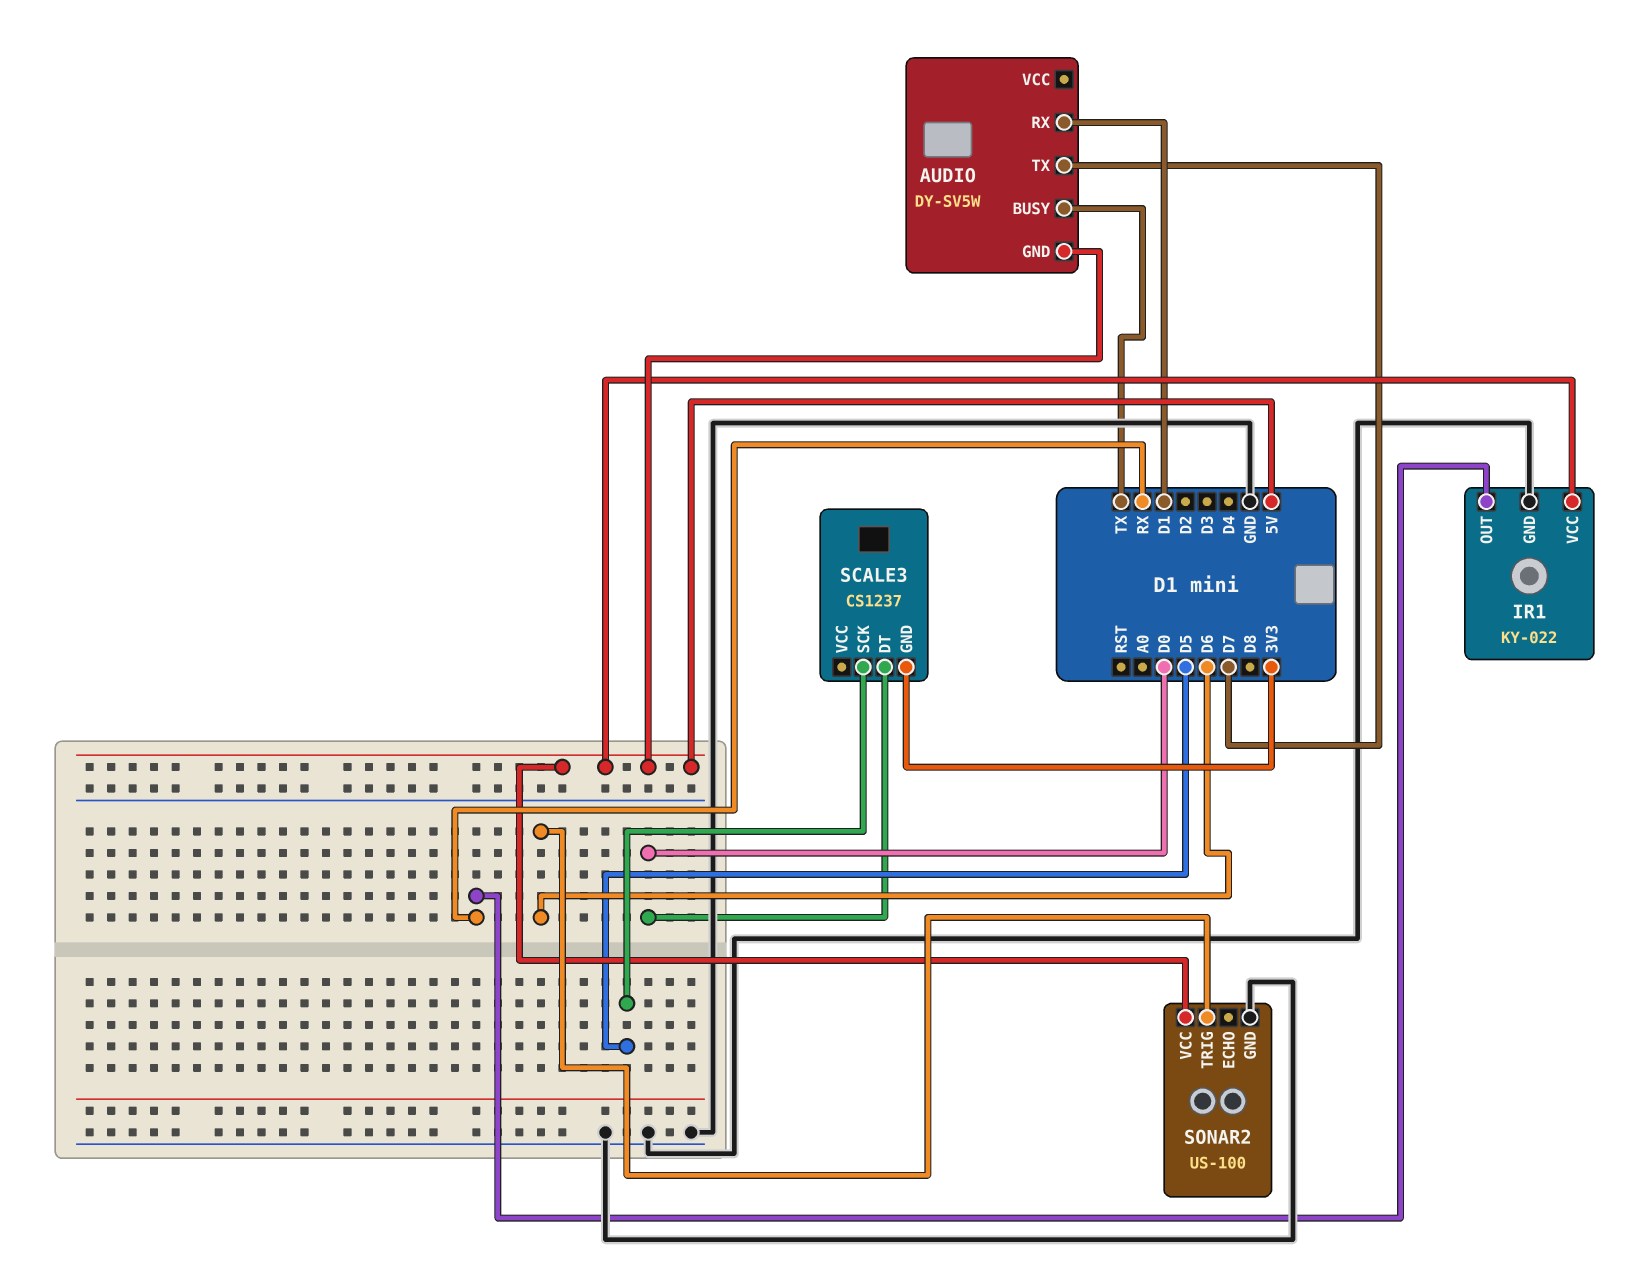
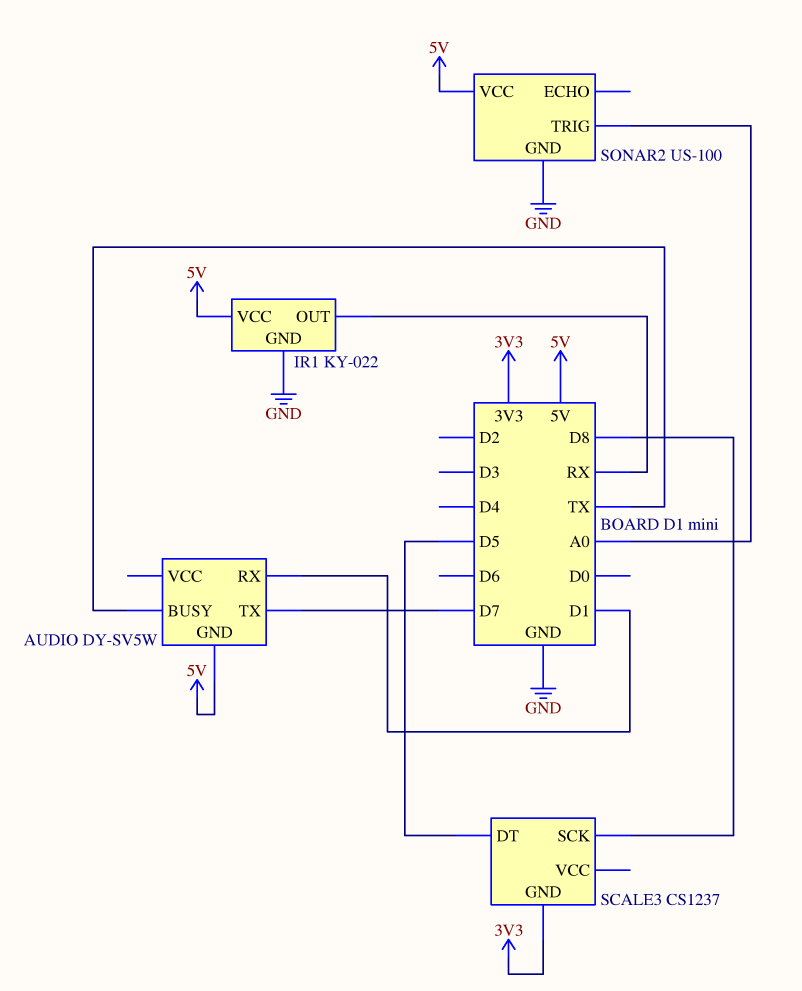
SCALE3 pin DT: D0 -> D5
SCALE3 pin SCK: D5 -> D8
SONAR2 pin TRIG: D6 -> A0

